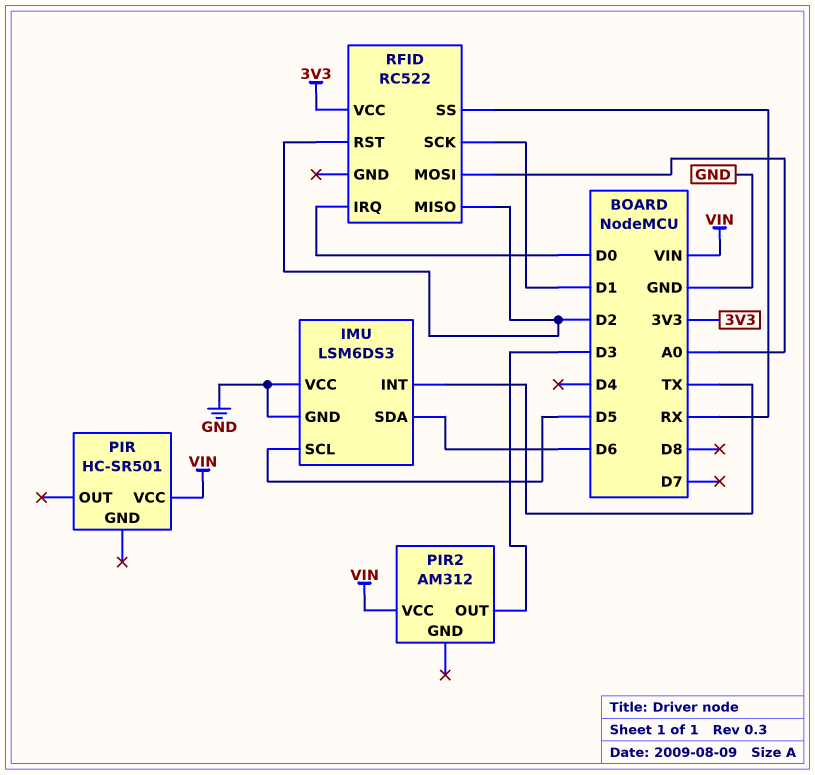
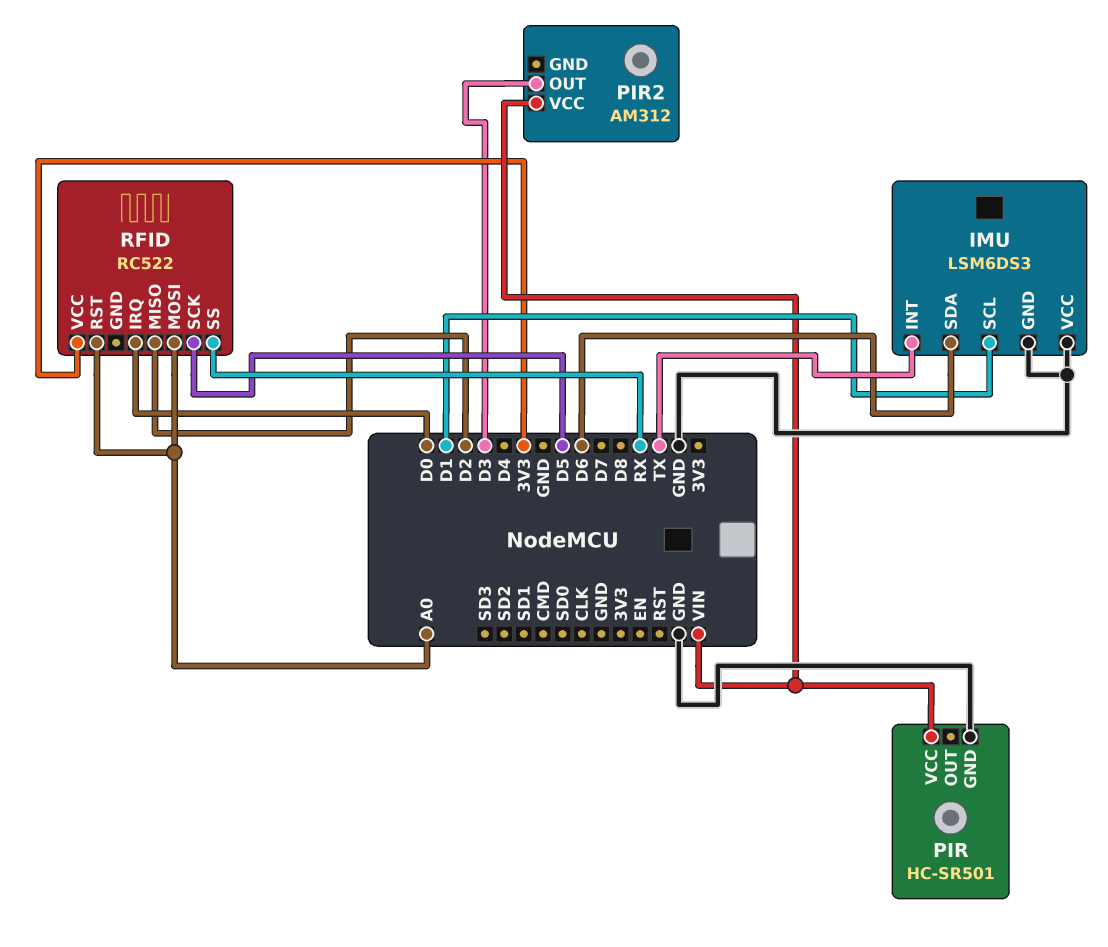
IMU pin SCL: D5 -> D1
PIR pin GND: none -> GND
RFID pin RST: D2 -> A0
RFID pin SCK: D1 -> D5

